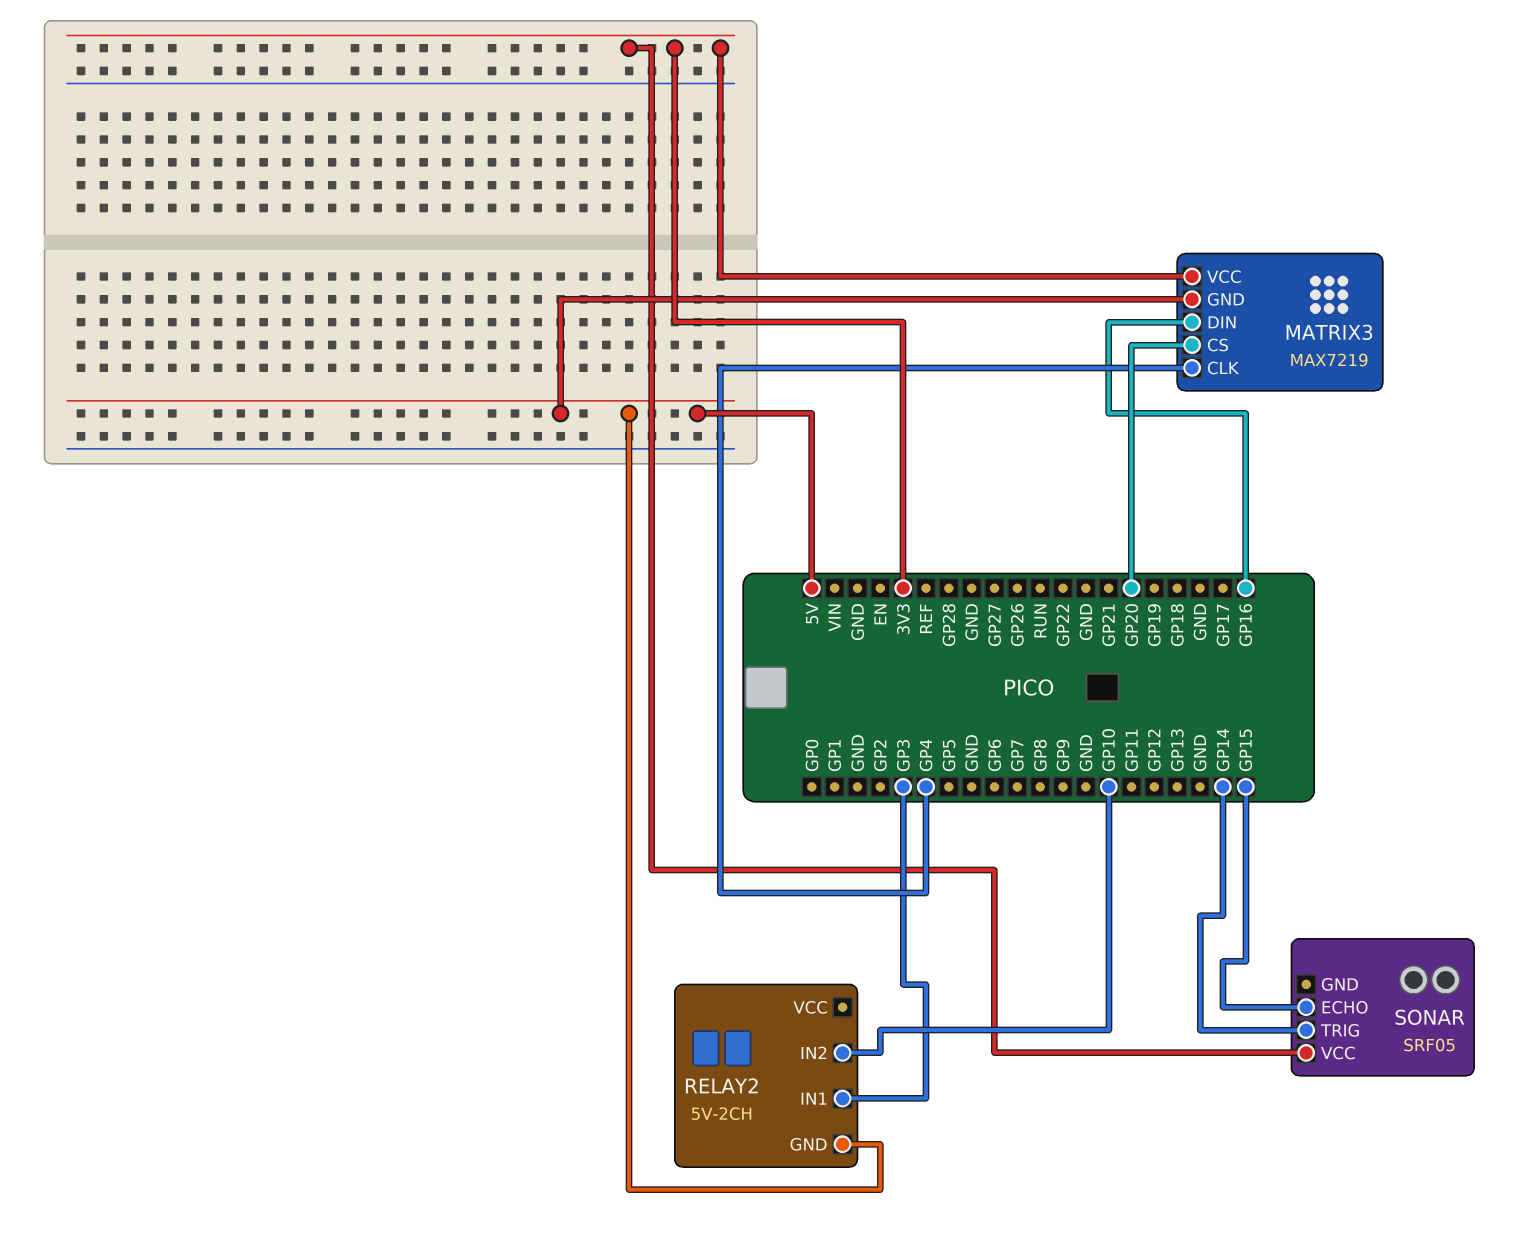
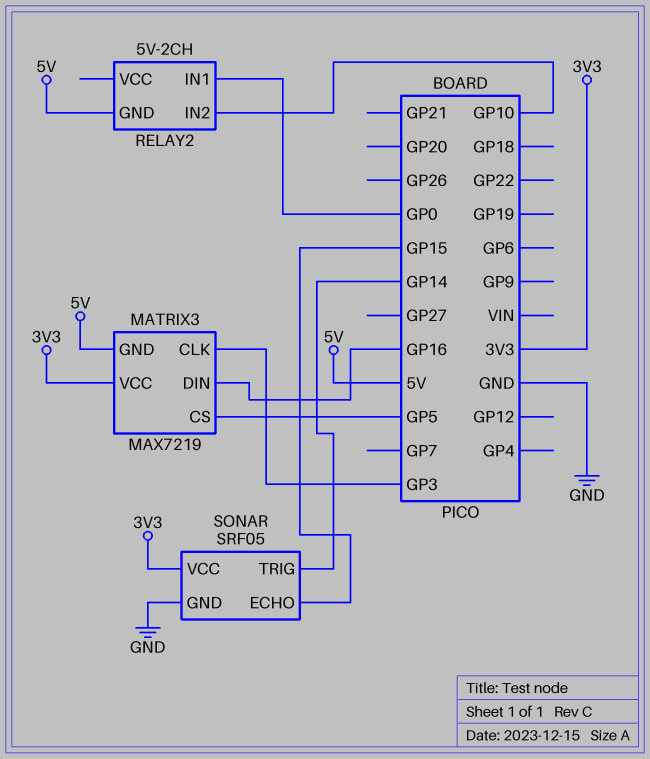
MATRIX3 pin CLK: GP4 -> GP3
MATRIX3 pin CS: GP20 -> GP5
RELAY2 pin IN1: GP3 -> GP0
SONAR pin GND: none -> GND

